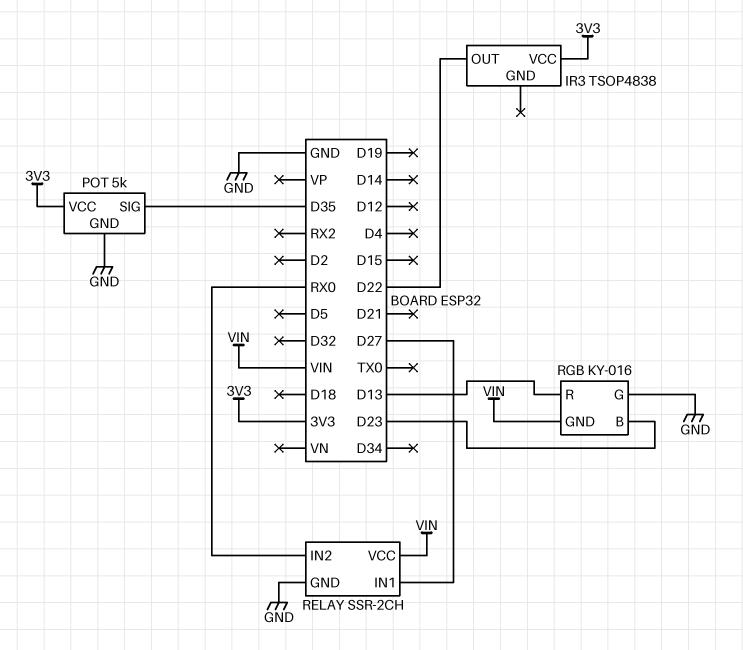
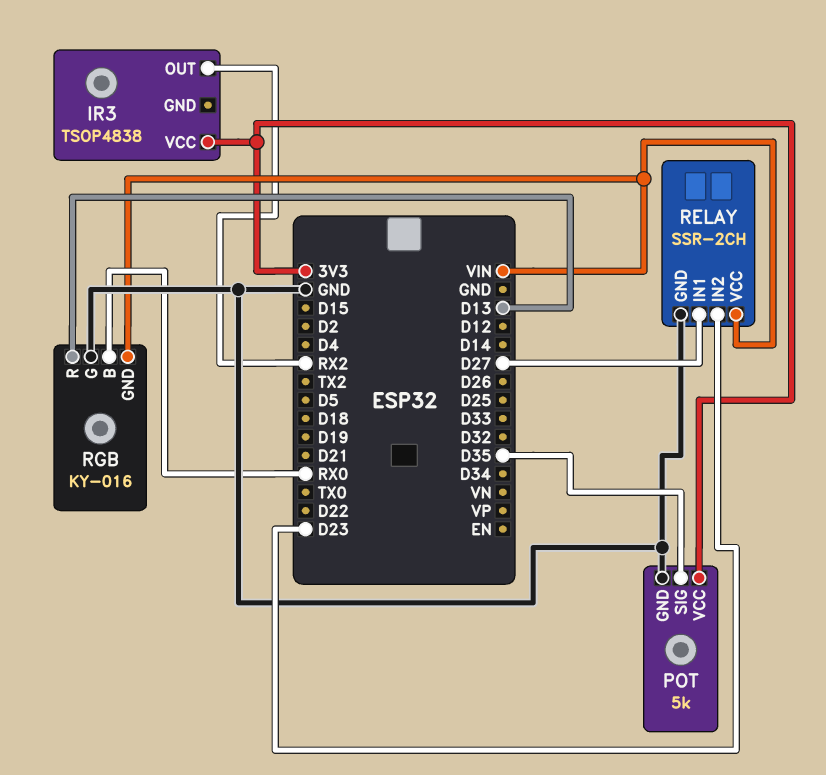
IR3 pin OUT: D22 -> RX2
RELAY pin IN2: RX0 -> D23
RGB pin B: D23 -> RX0

